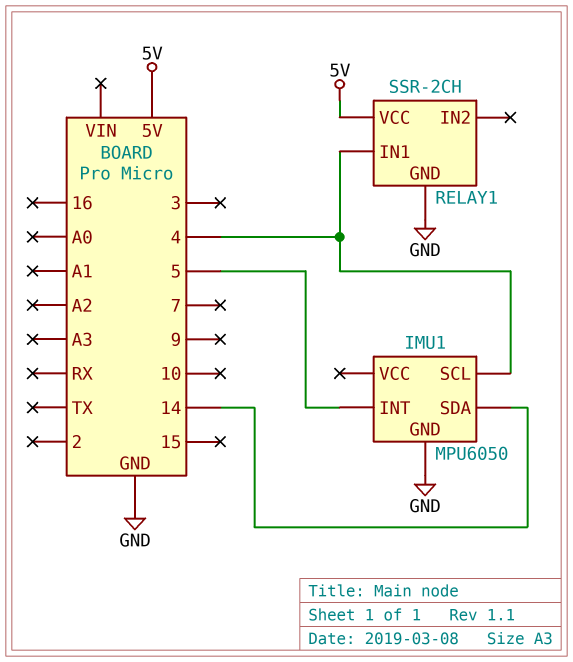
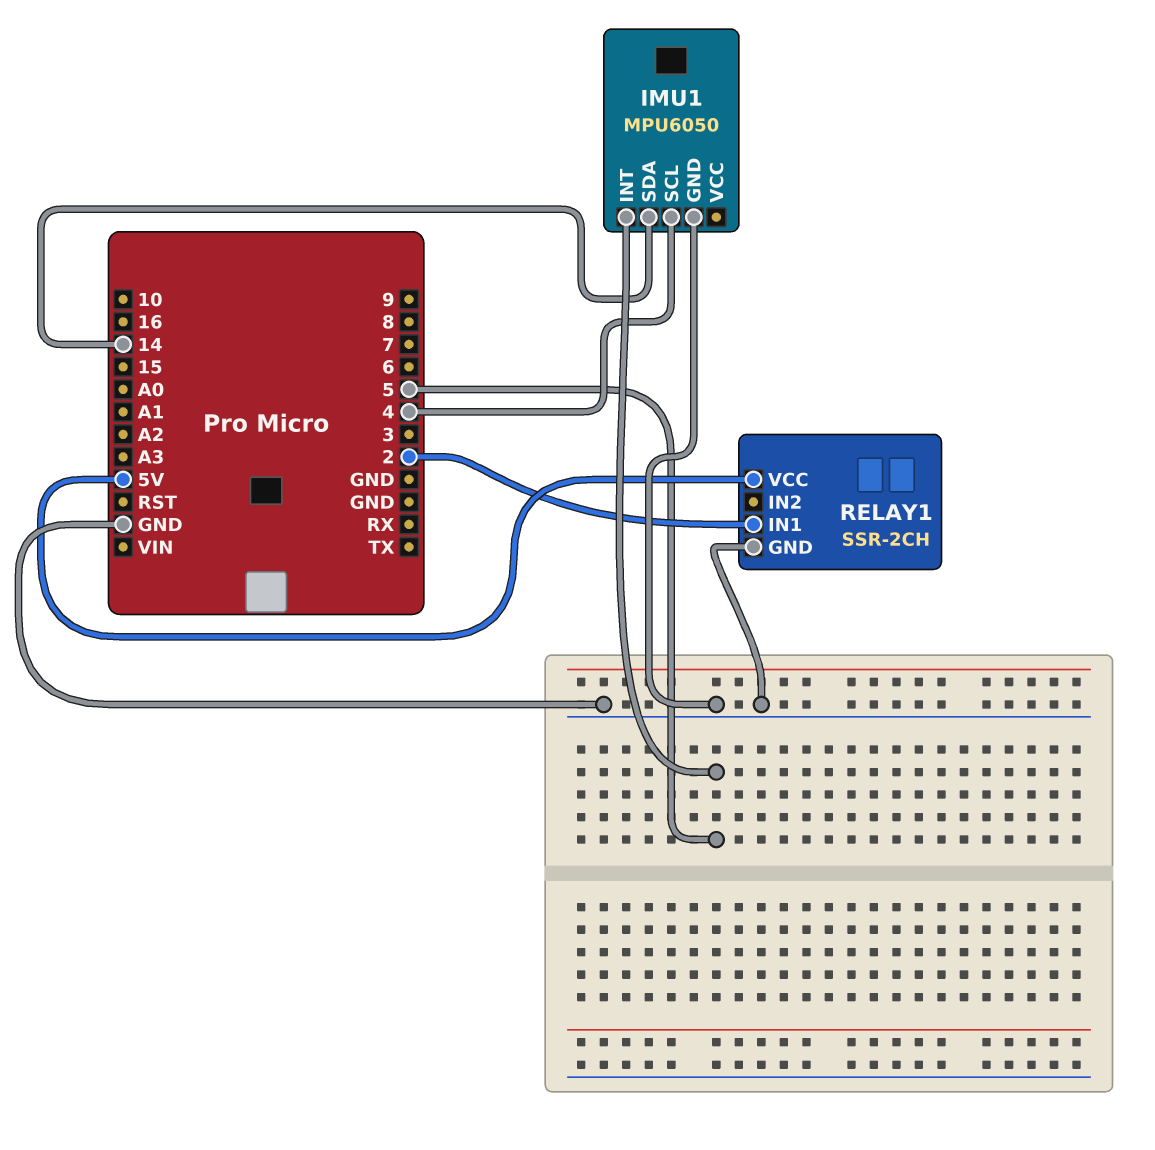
RELAY1 pin IN1: 4 -> 2

